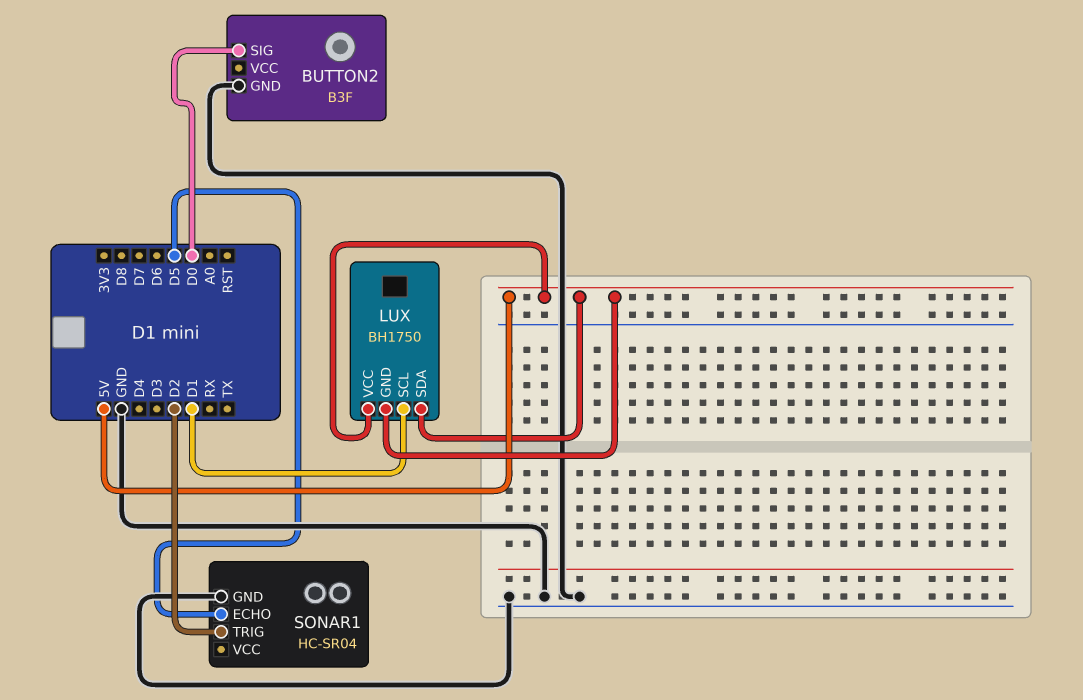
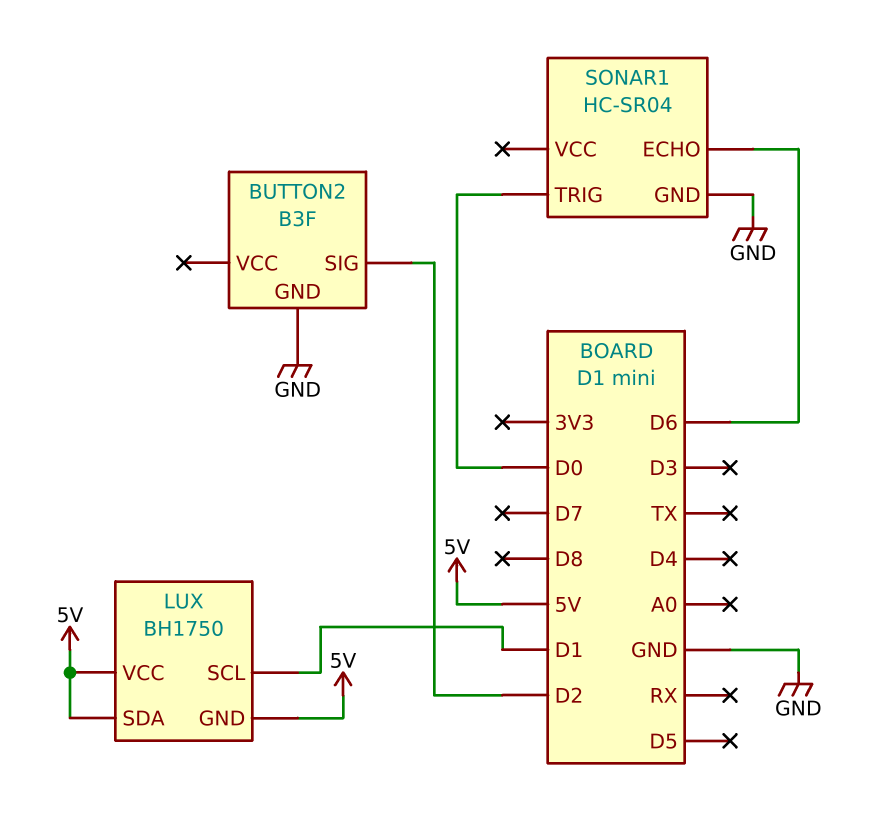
BUTTON2 pin SIG: D0 -> D2
SONAR1 pin ECHO: D5 -> D6
SONAR1 pin TRIG: D2 -> D0

